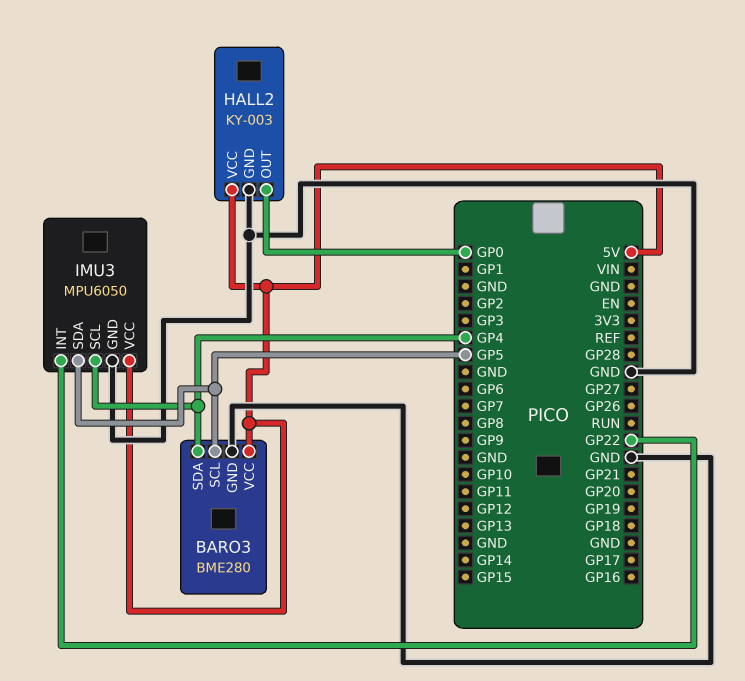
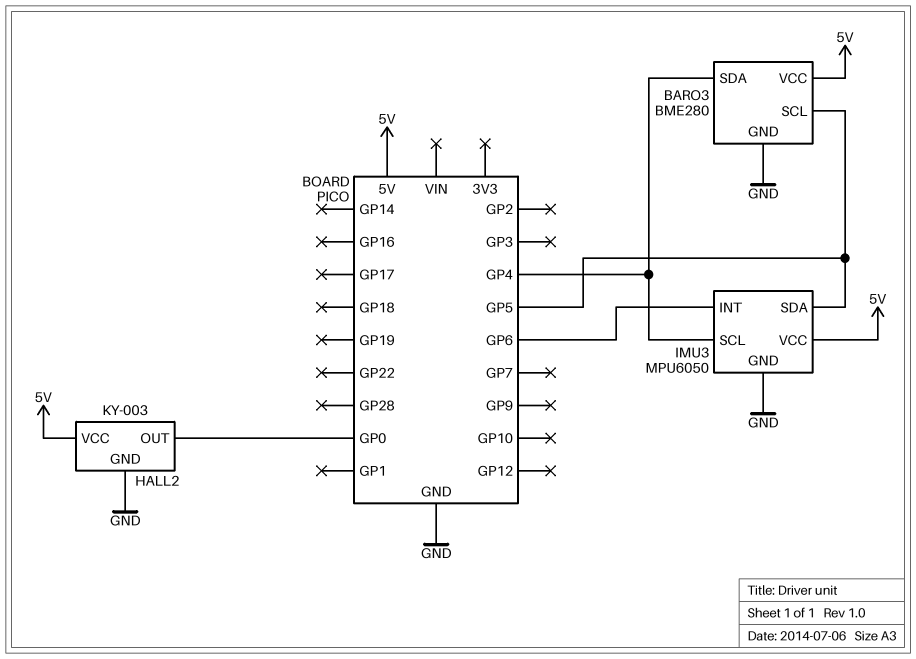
IMU3 pin INT: GP22 -> GP6

